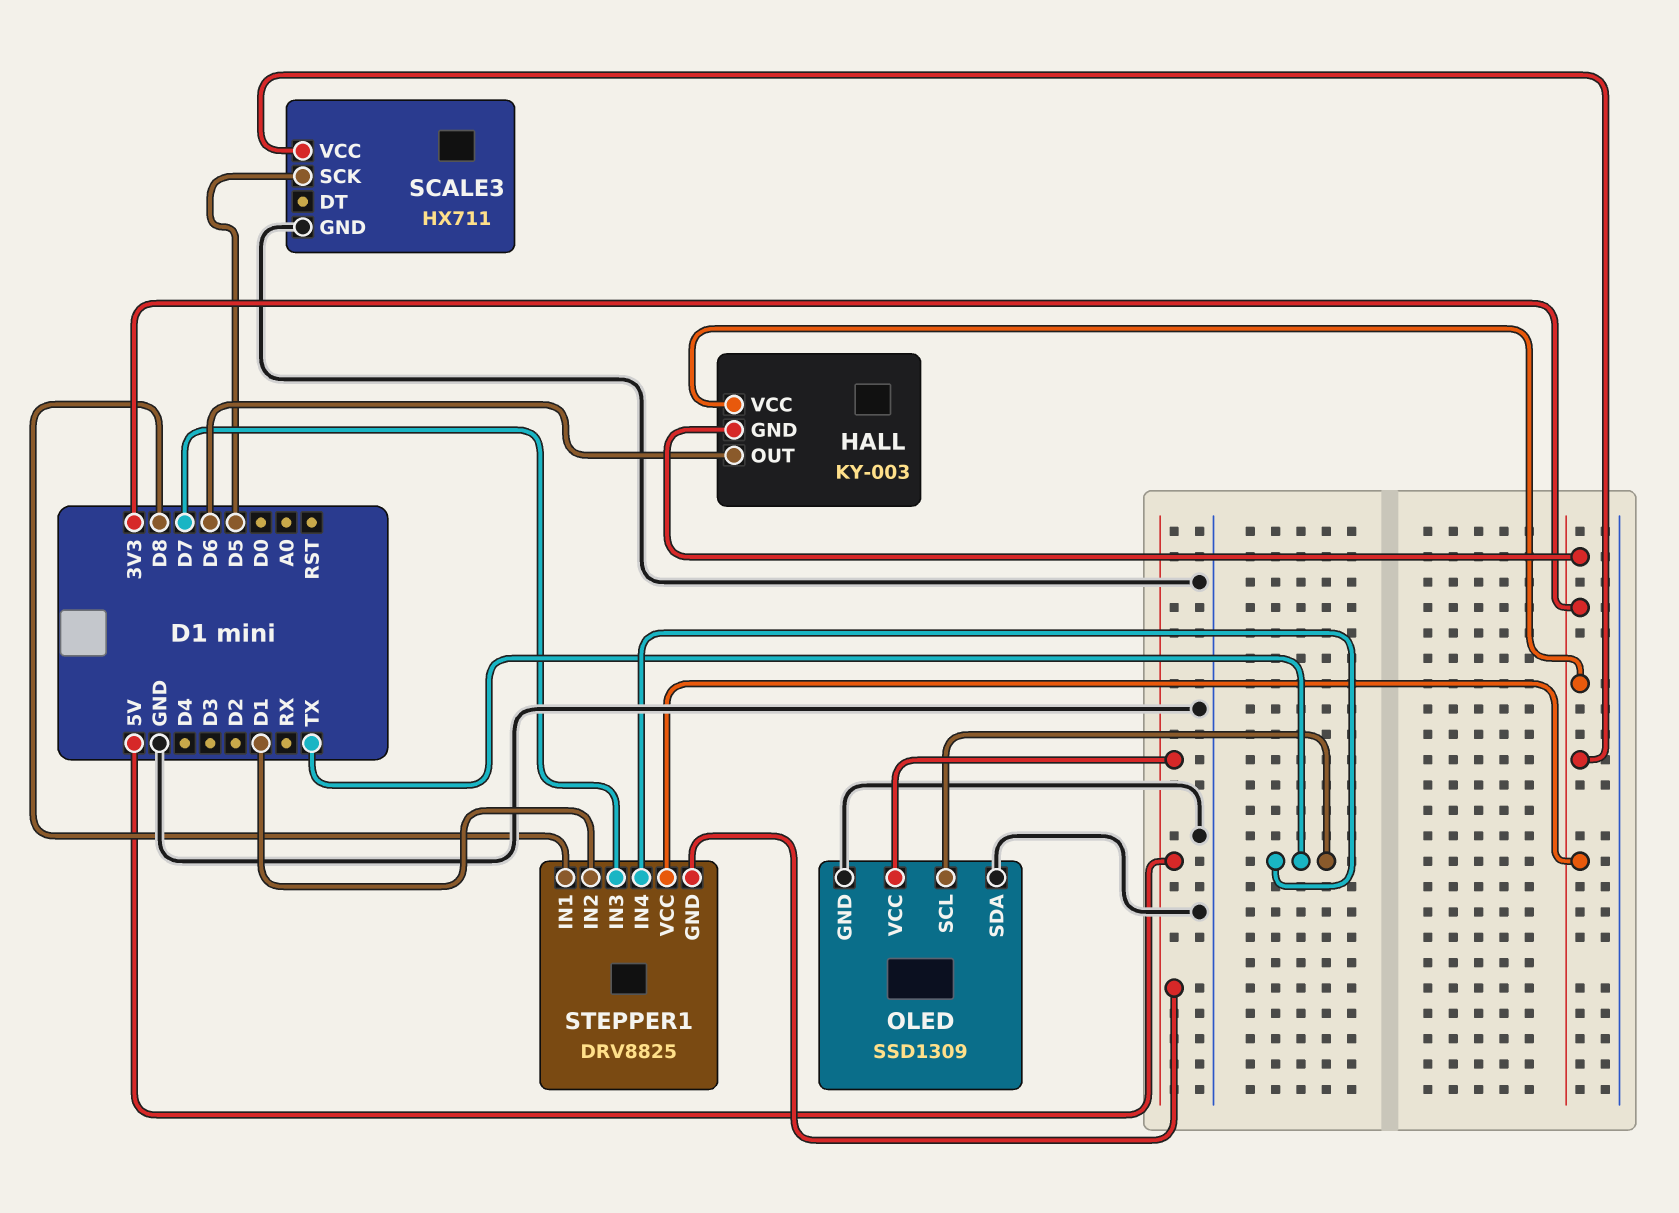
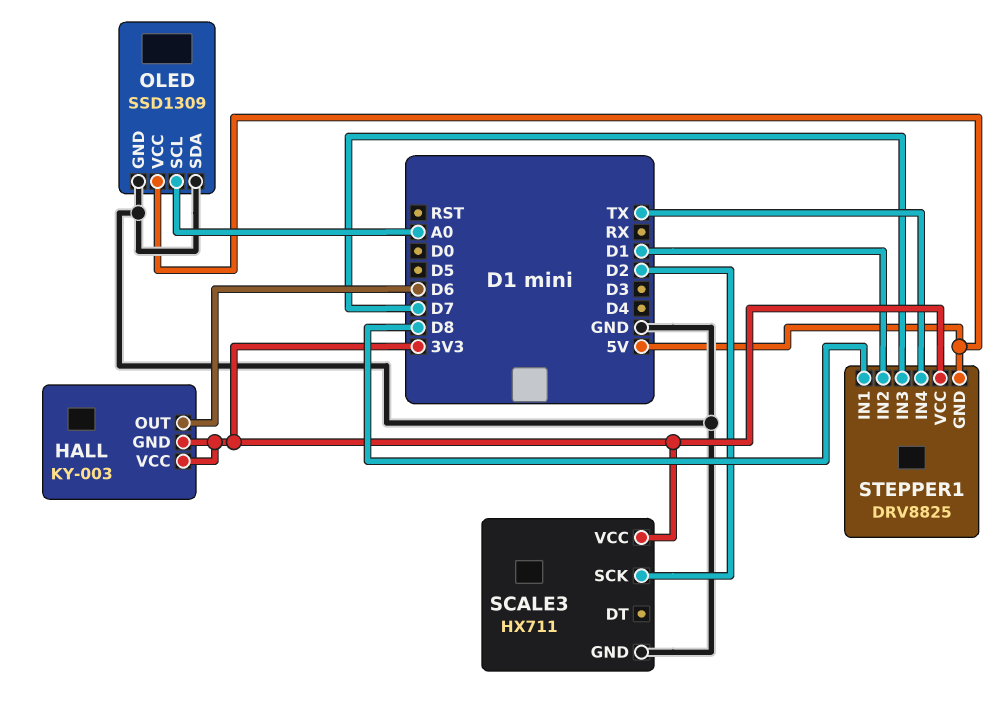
OLED pin SCL: TX -> A0
SCALE3 pin SCK: D5 -> D2

